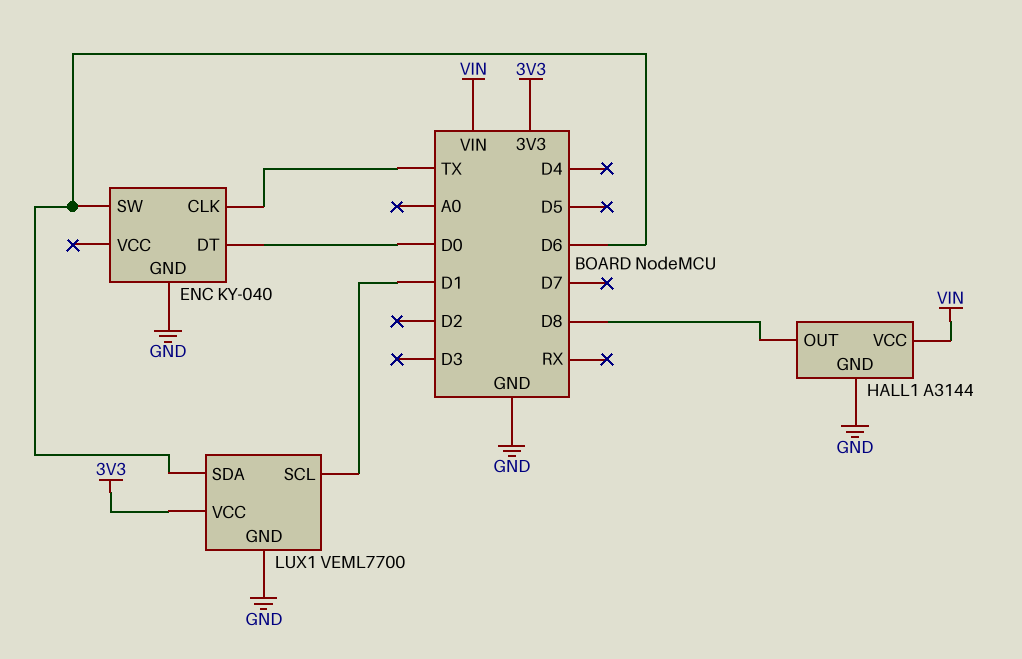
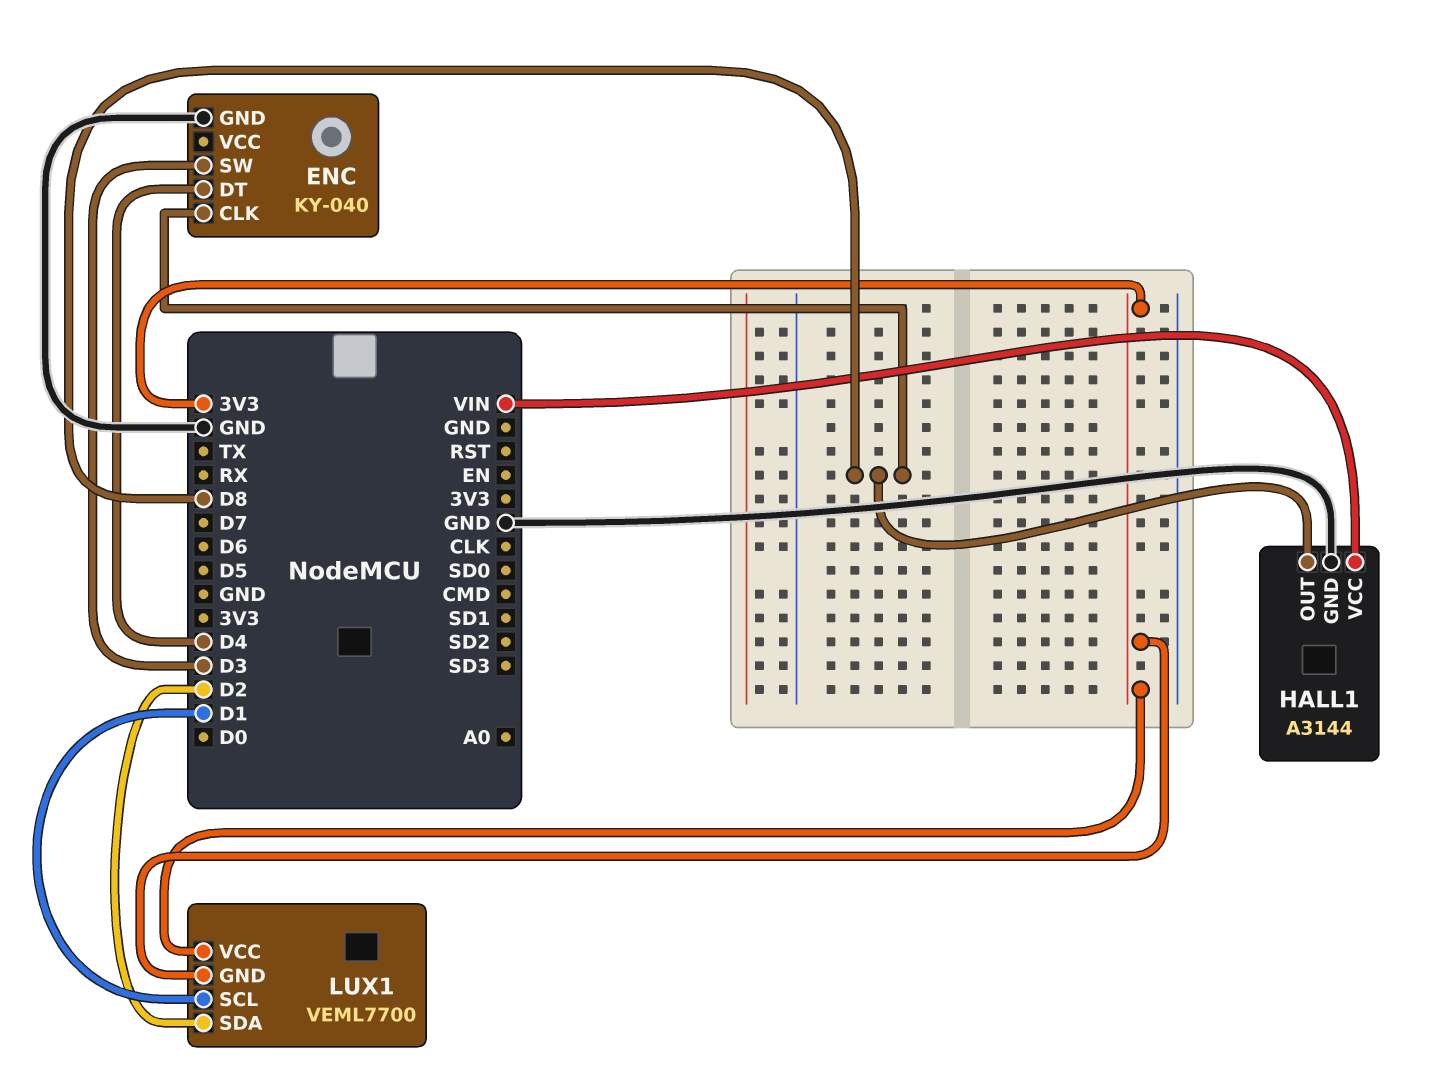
ENC pin CLK: TX -> D8
ENC pin DT: D0 -> D4
ENC pin SW: D6 -> D3
LUX1 pin GND: GND -> 3V3
LUX1 pin SDA: D6 -> D2

